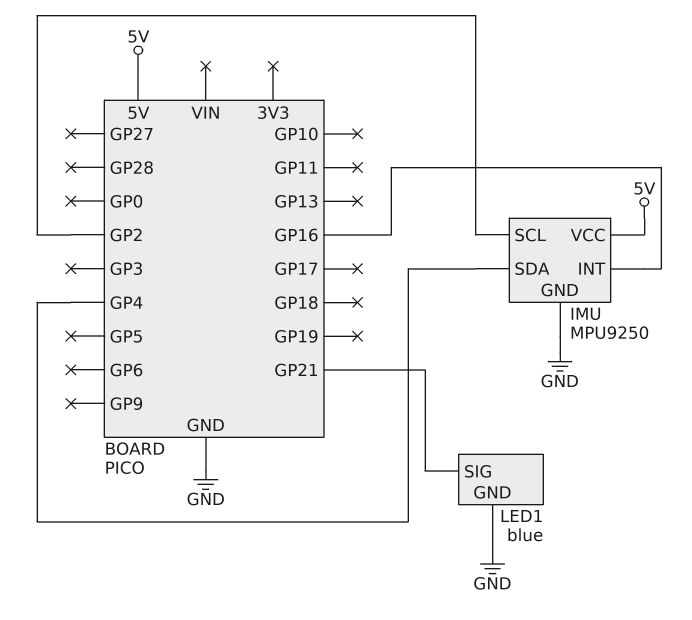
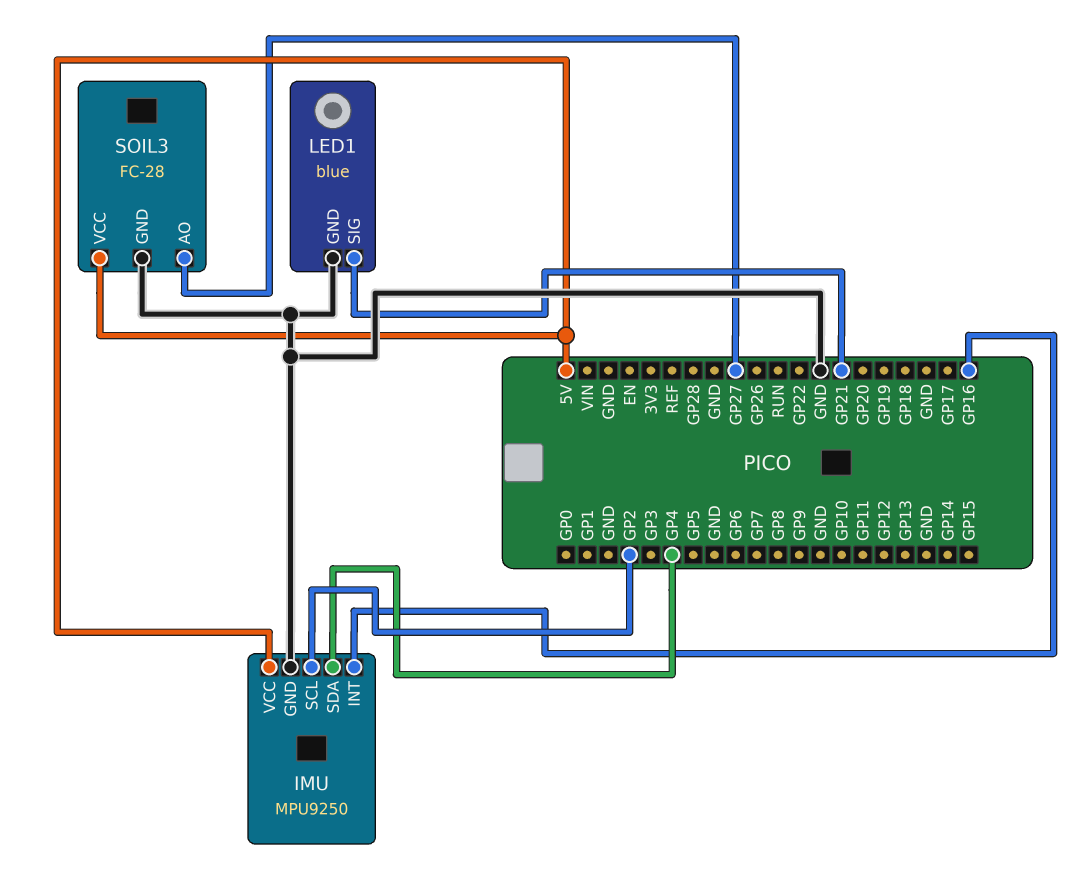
SOIL3: none -> FC-28
SOIL3 pin AO: none -> GP27
SOIL3 pin GND: none -> GND
SOIL3 pin VCC: none -> 5V

